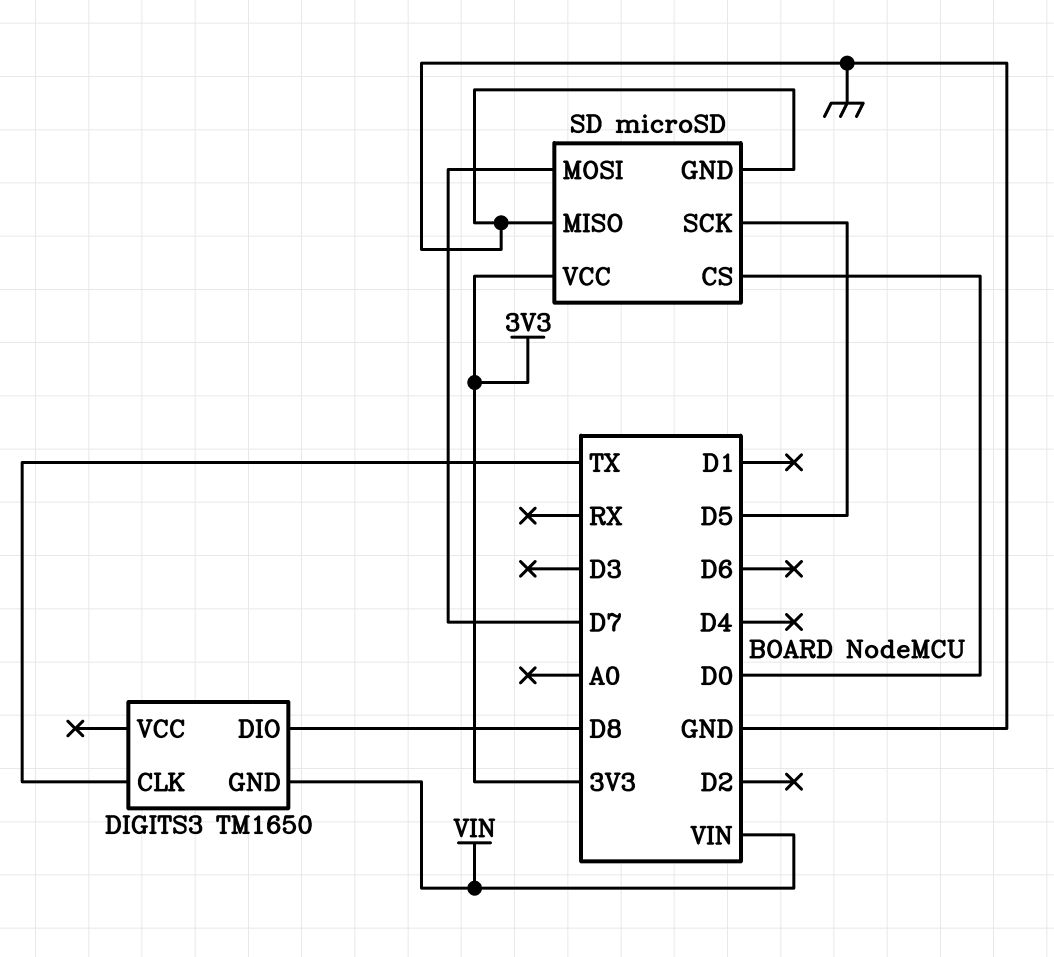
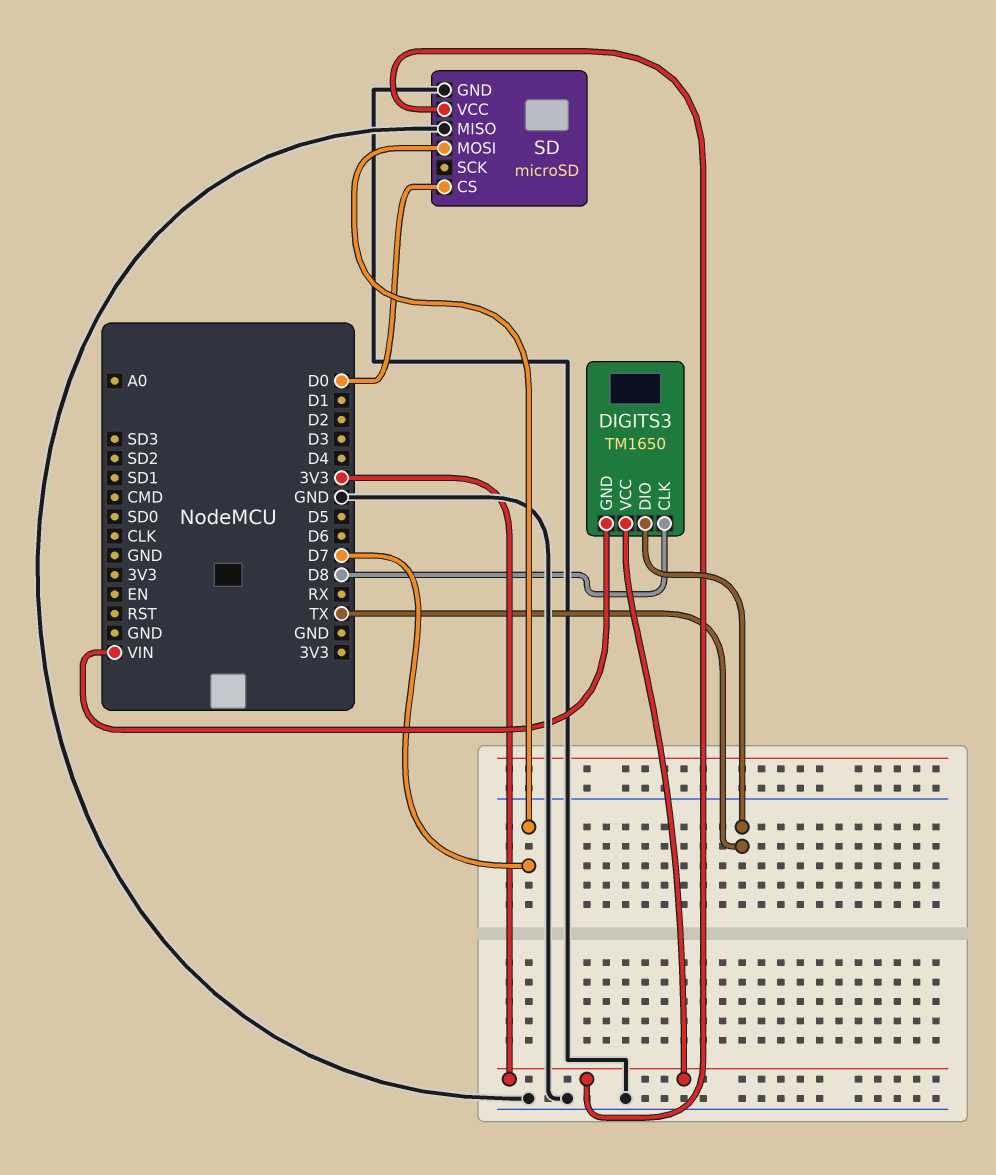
DIGITS3 pin CLK: TX -> D8
DIGITS3 pin DIO: D8 -> TX
DIGITS3 pin VCC: none -> 3V3
SD pin SCK: D5 -> none

